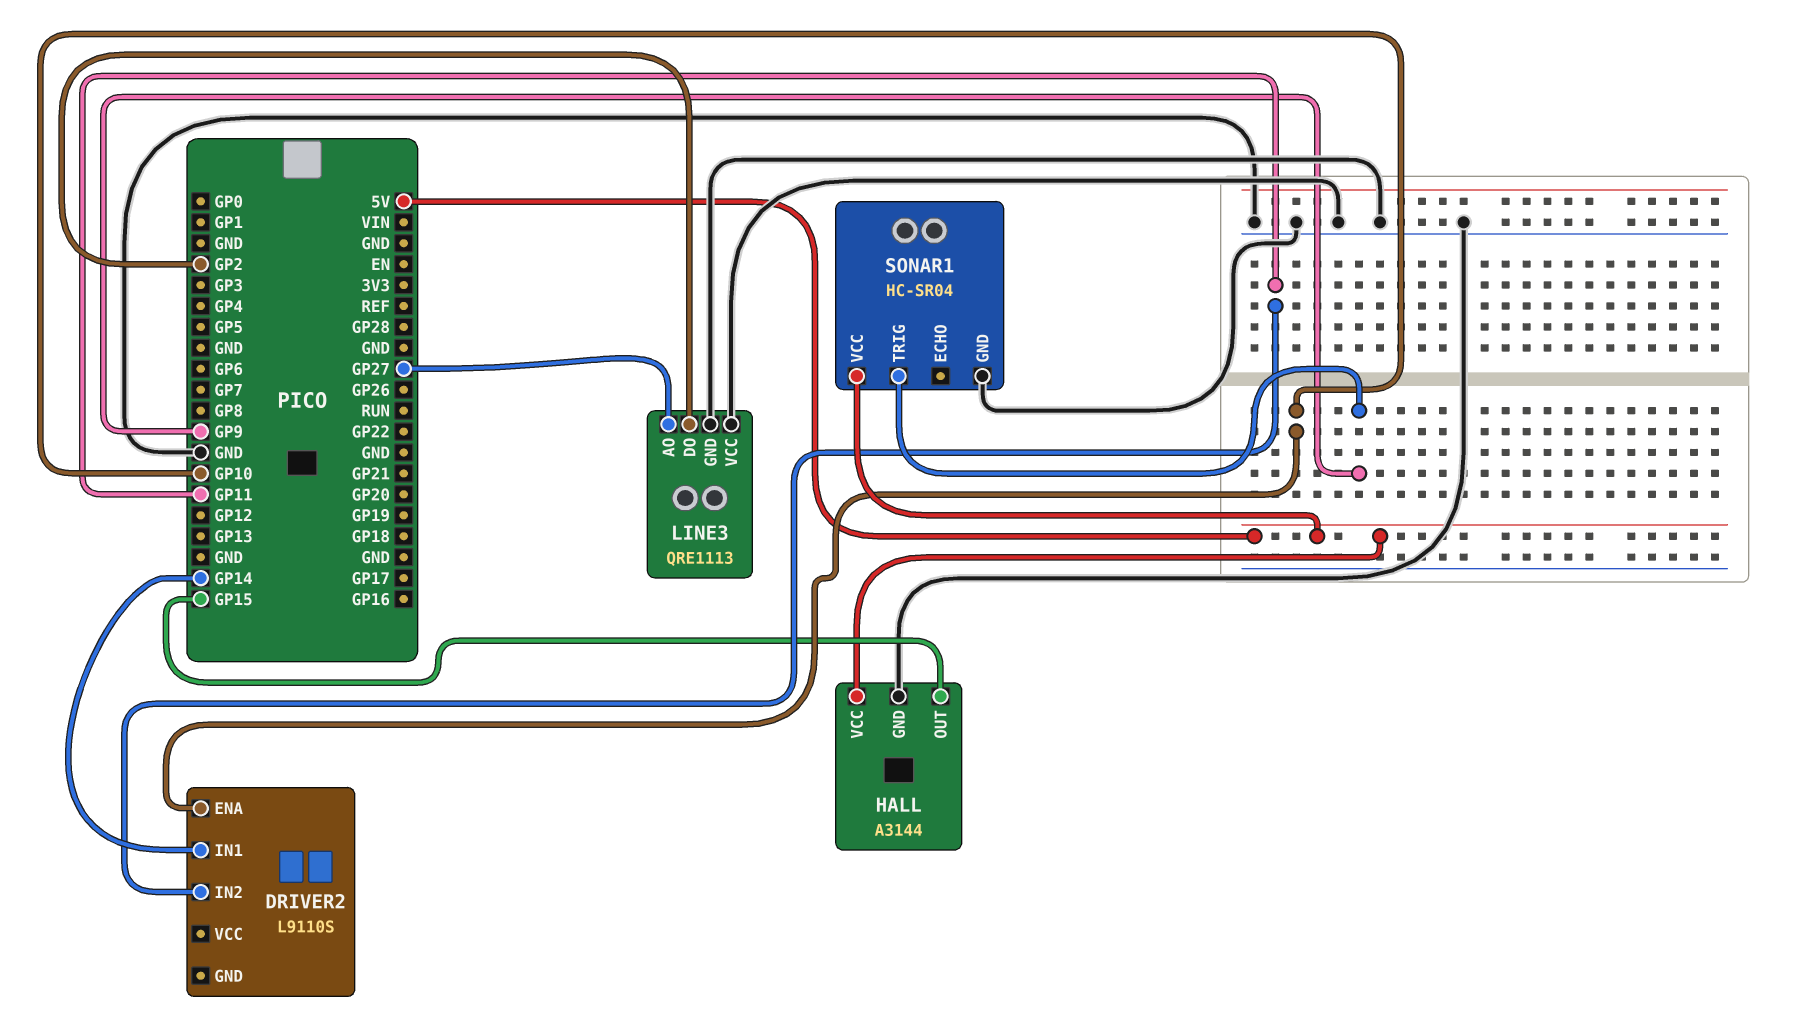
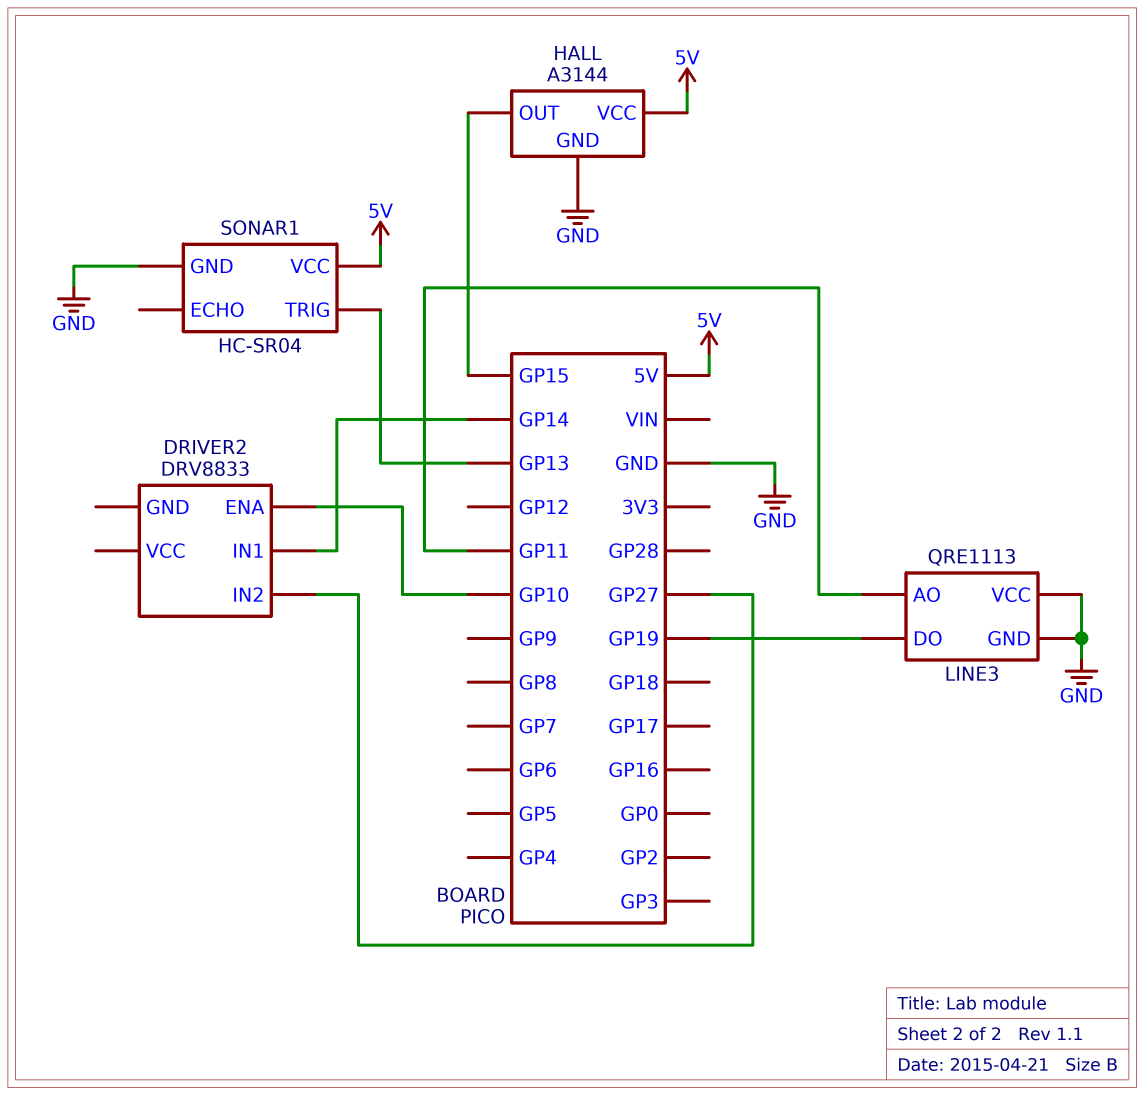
DRIVER2: L9110S -> DRV8833
DRIVER2 pin IN2: GP11 -> GP27
LINE3 pin AO: GP27 -> GP11
LINE3 pin DO: GP2 -> GP19
SONAR1 pin TRIG: GP9 -> GP13

